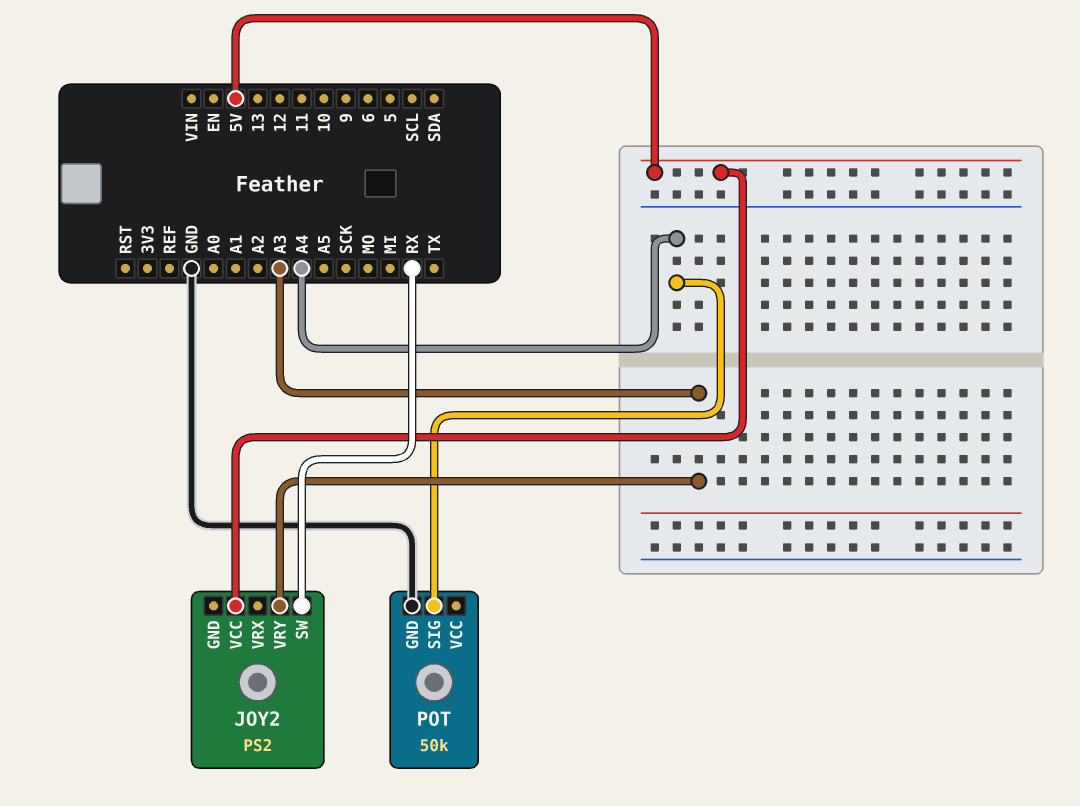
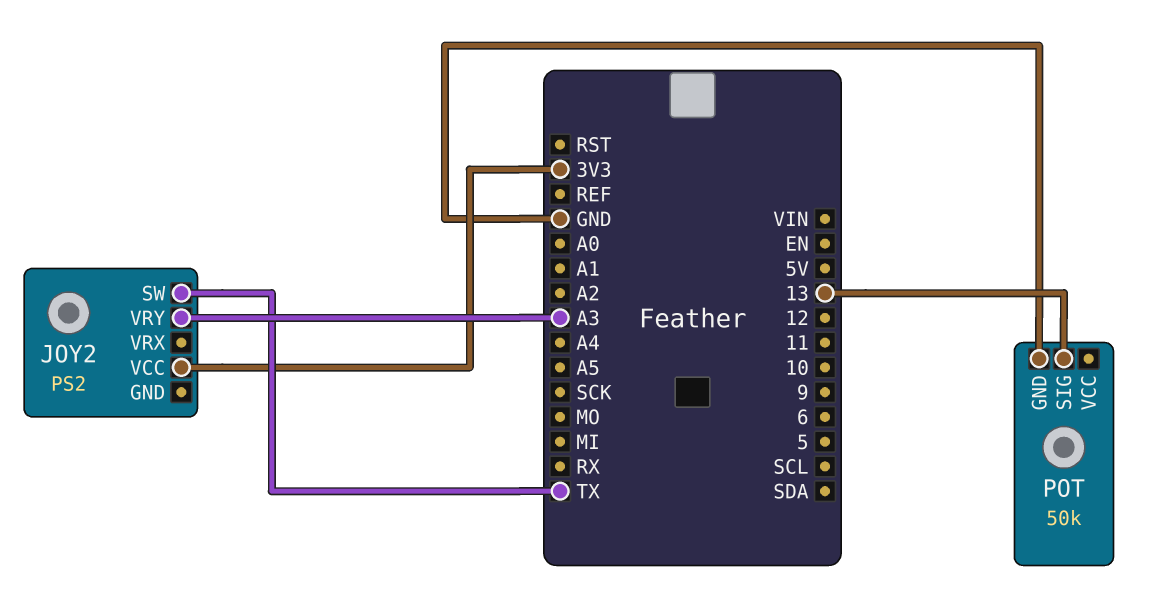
JOY2 pin SW: RX -> TX
JOY2 pin VCC: 5V -> 3V3
POT pin SIG: A4 -> 13

